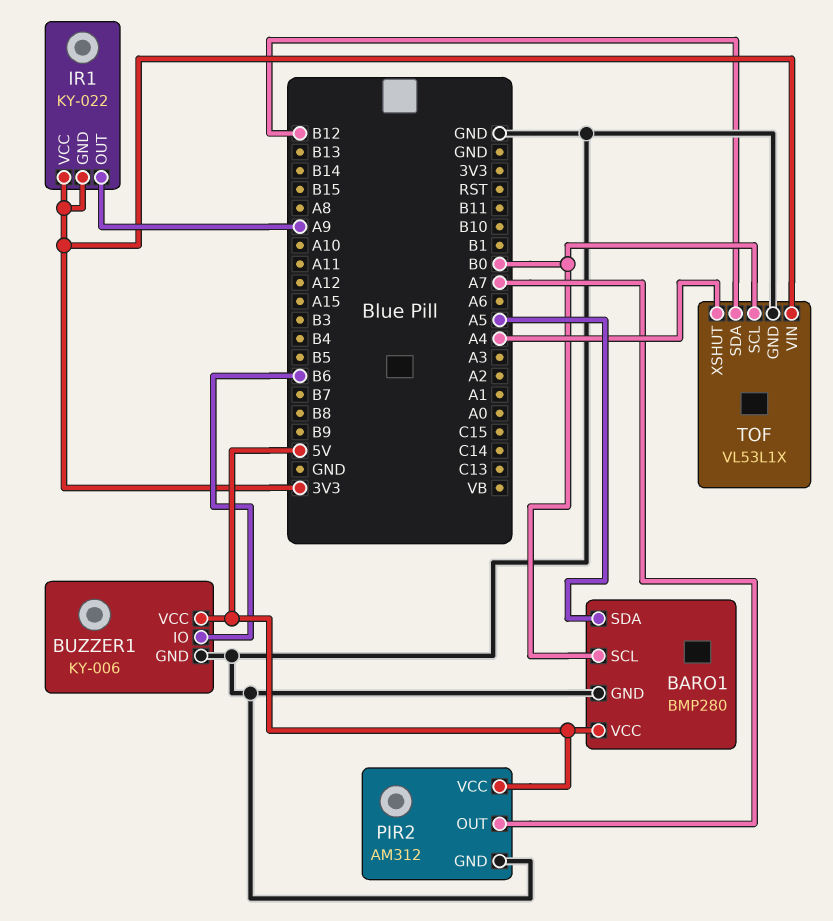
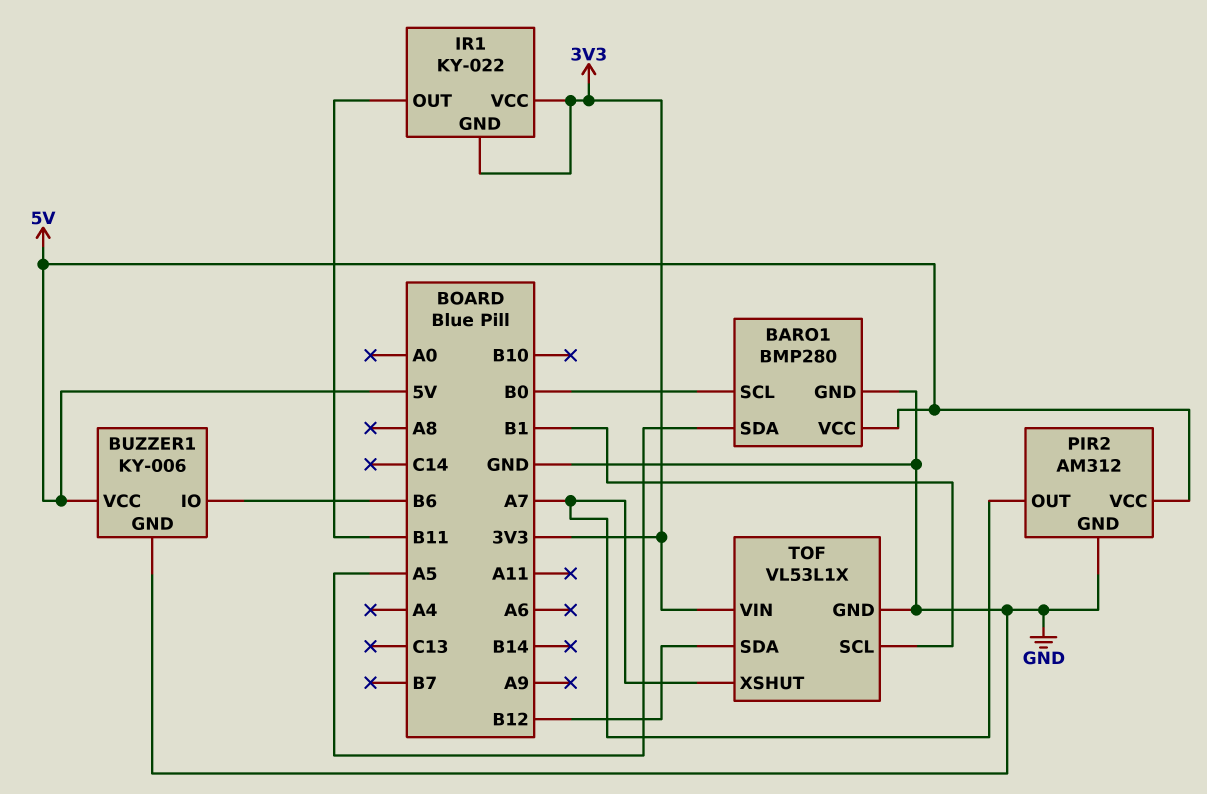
IR1 pin OUT: A9 -> B11
TOF pin SCL: B0 -> B1
TOF pin XSHUT: A4 -> A7

